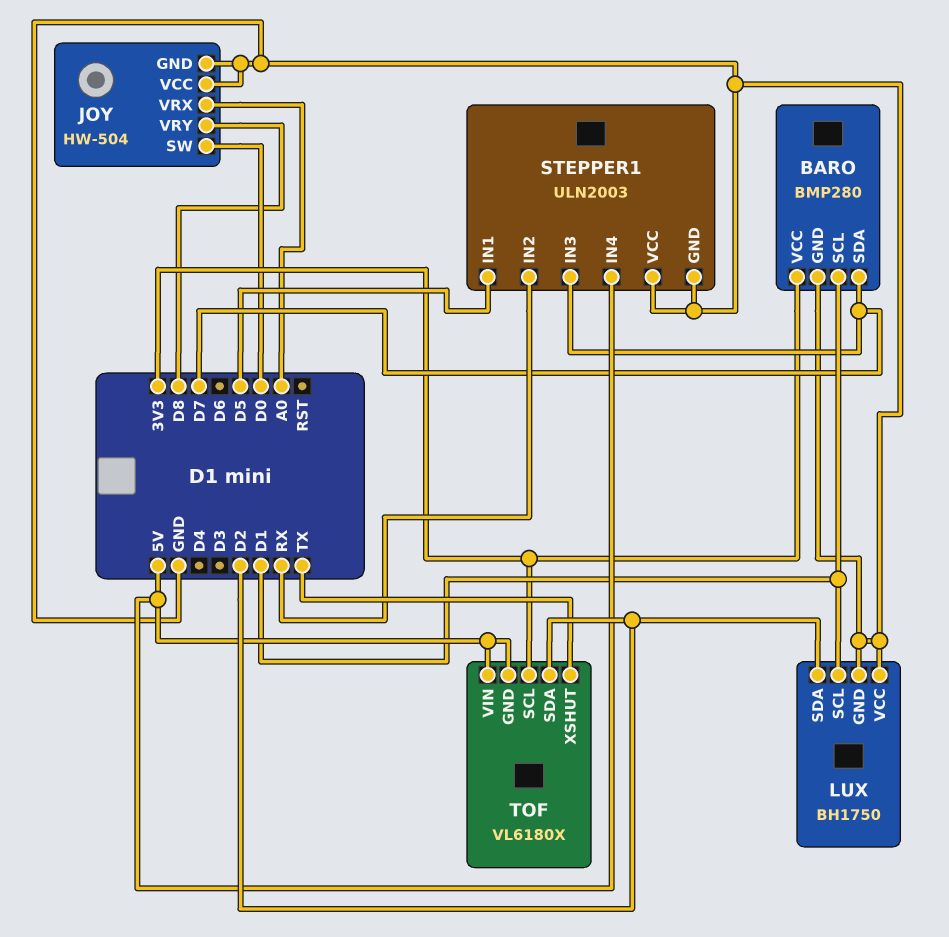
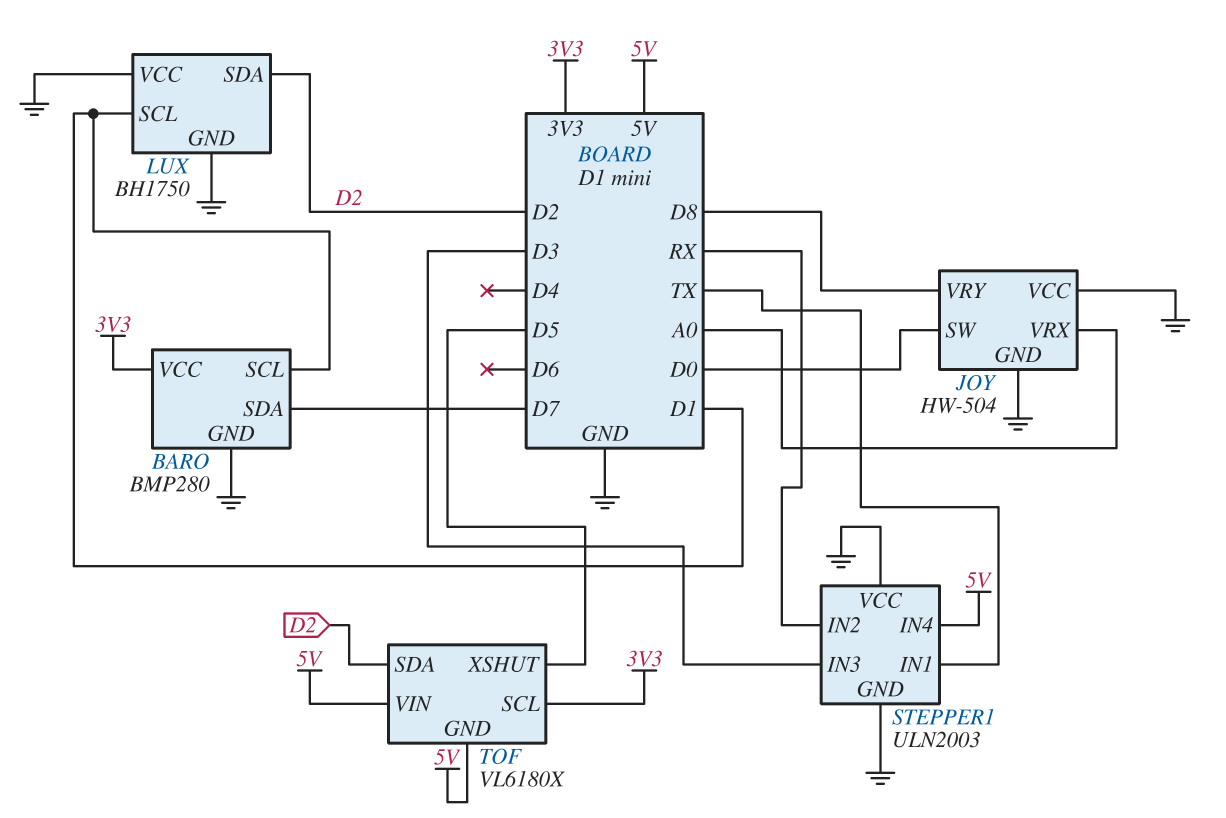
STEPPER1 pin IN1: D5 -> TX
STEPPER1 pin IN3: D7 -> D3
TOF pin XSHUT: TX -> D5

